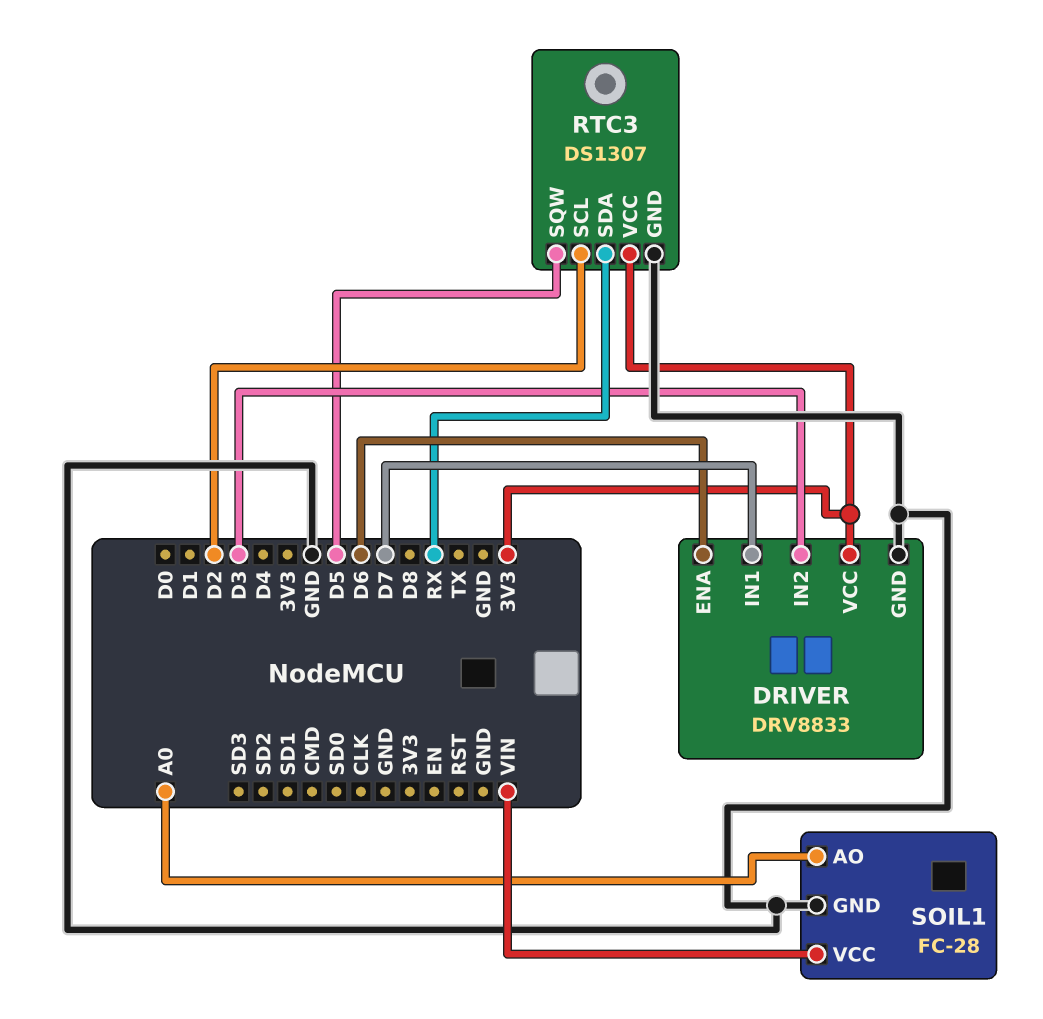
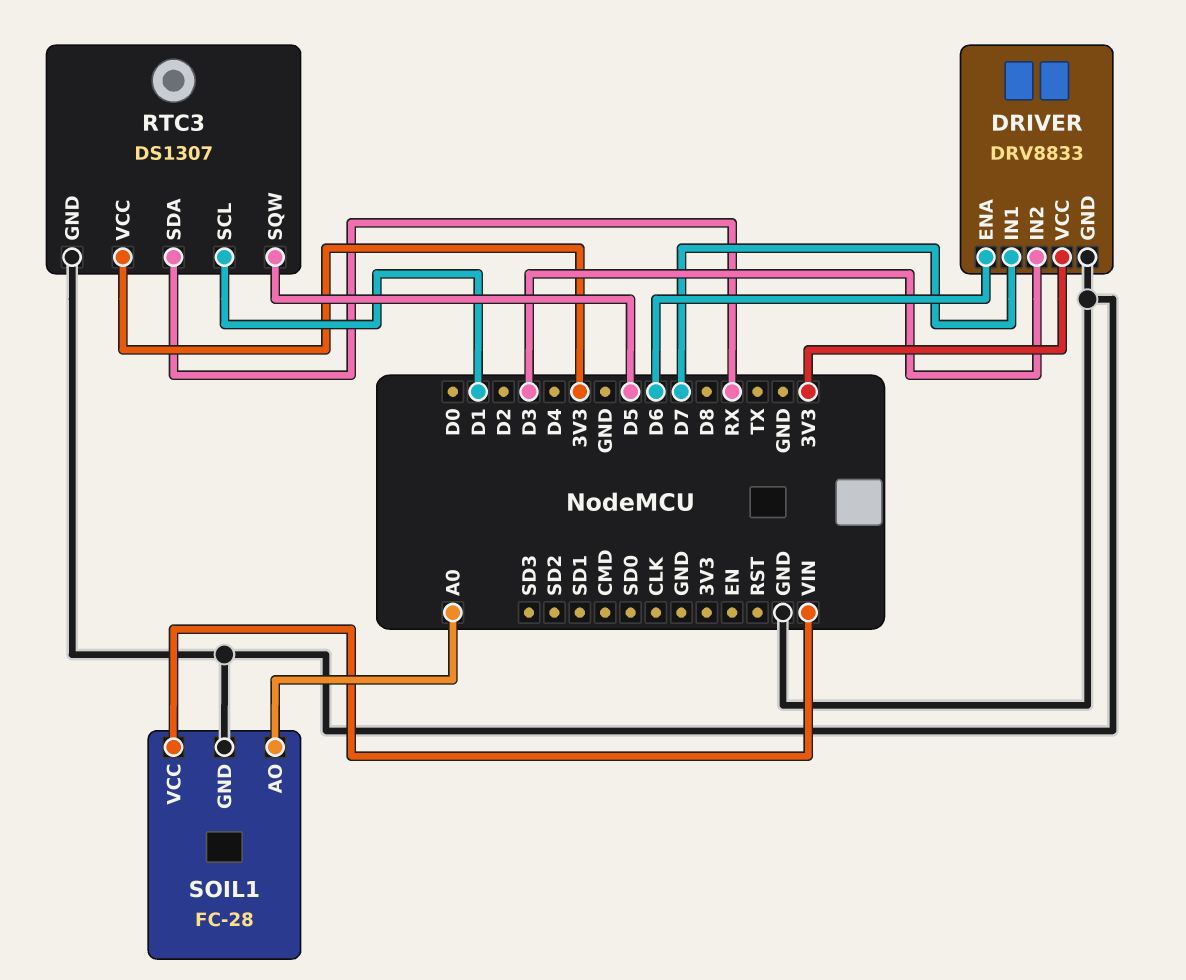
RTC3 pin SCL: D2 -> D1

